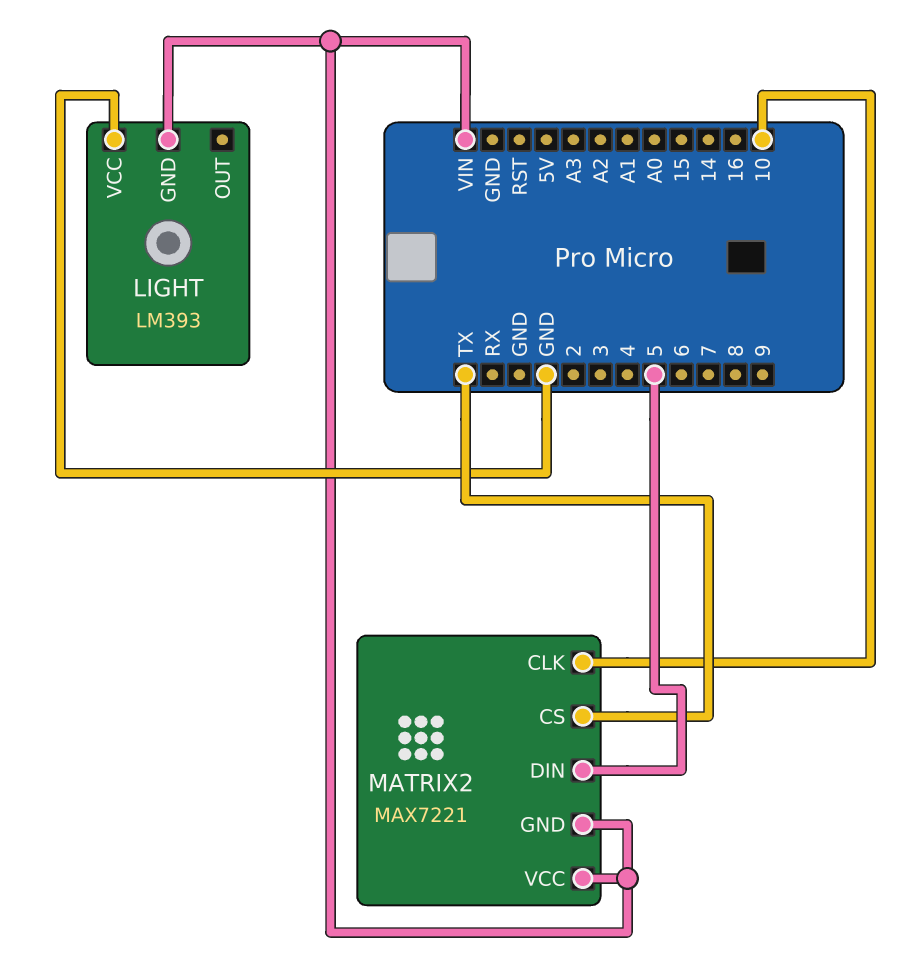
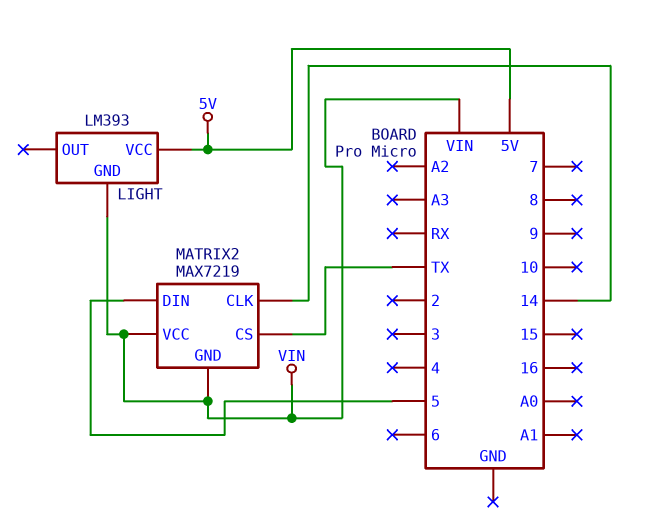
LIGHT pin VCC: GND -> 5V
MATRIX2: MAX7221 -> MAX7219
MATRIX2 pin CLK: 10 -> 14

